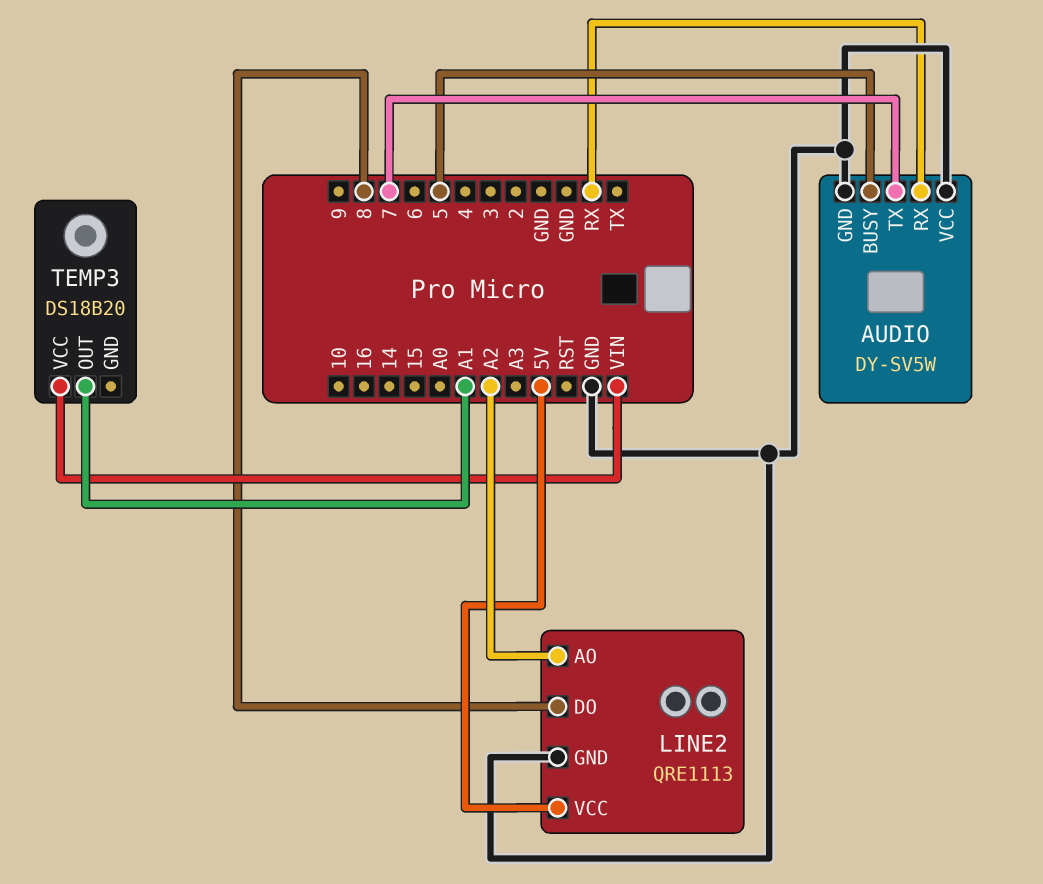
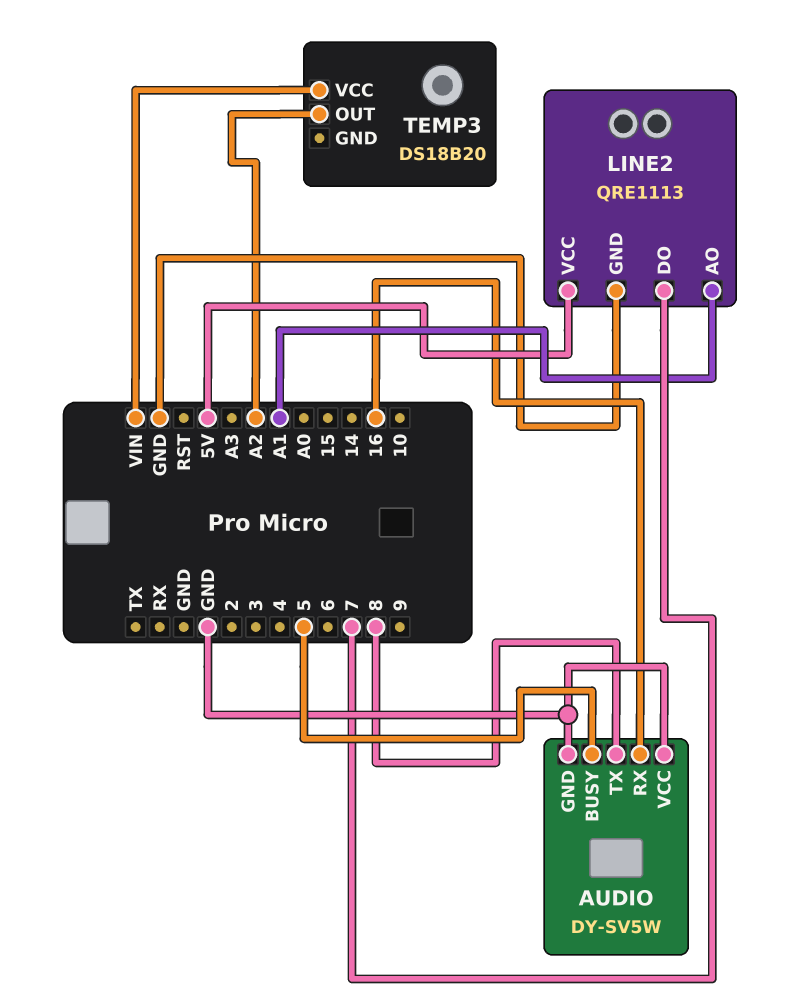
AUDIO pin RX: RX -> 16
AUDIO pin TX: 7 -> 8
LINE2 pin AO: A2 -> A1
LINE2 pin DO: 8 -> 7
TEMP3 pin OUT: A1 -> A2

